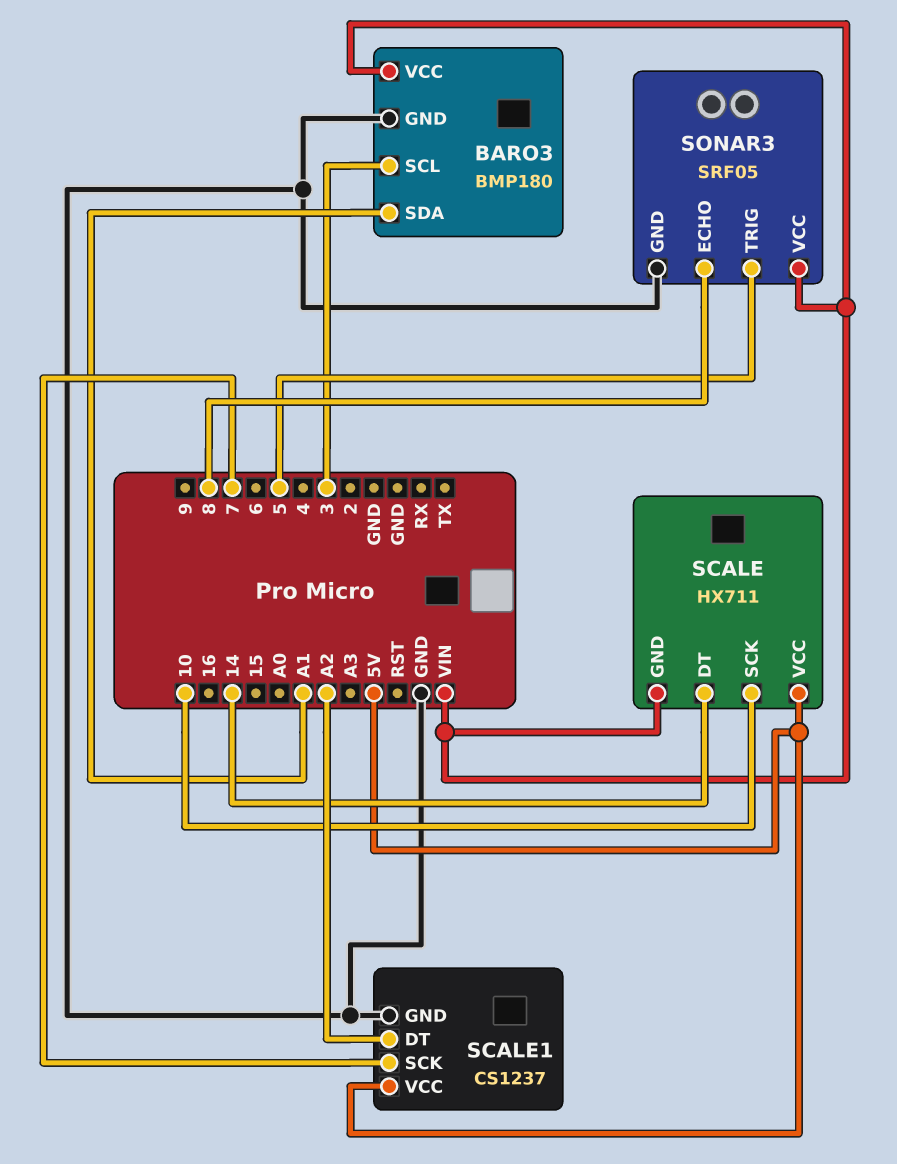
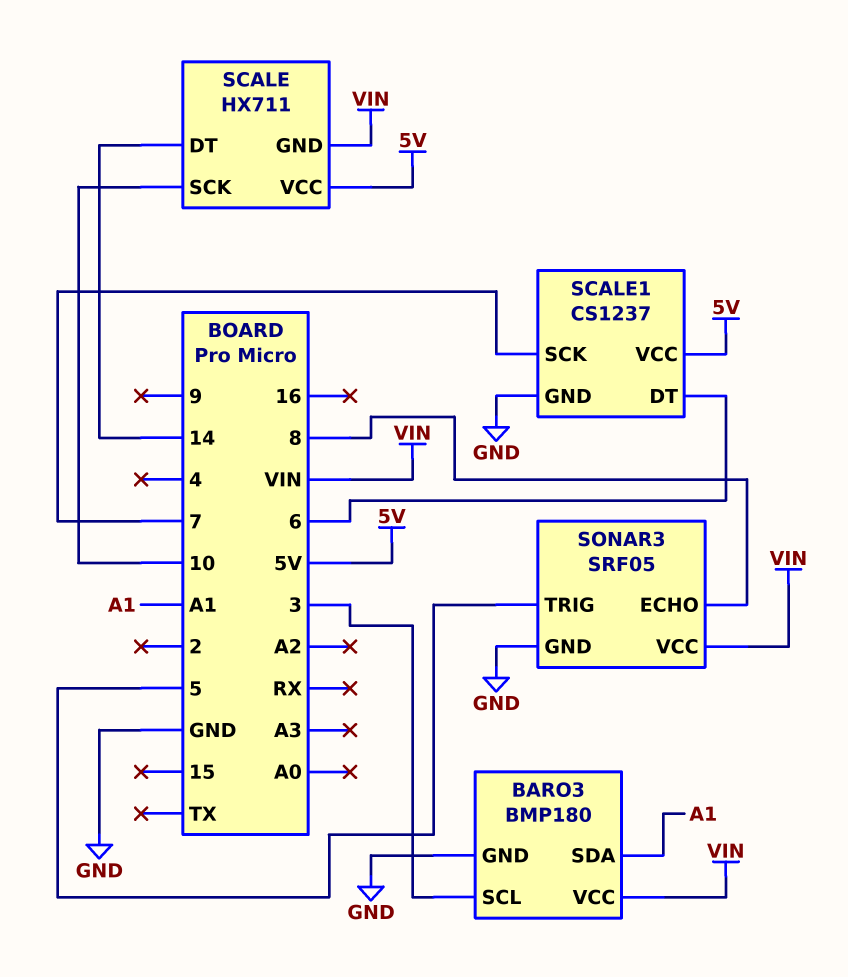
SCALE1 pin DT: A2 -> 6

